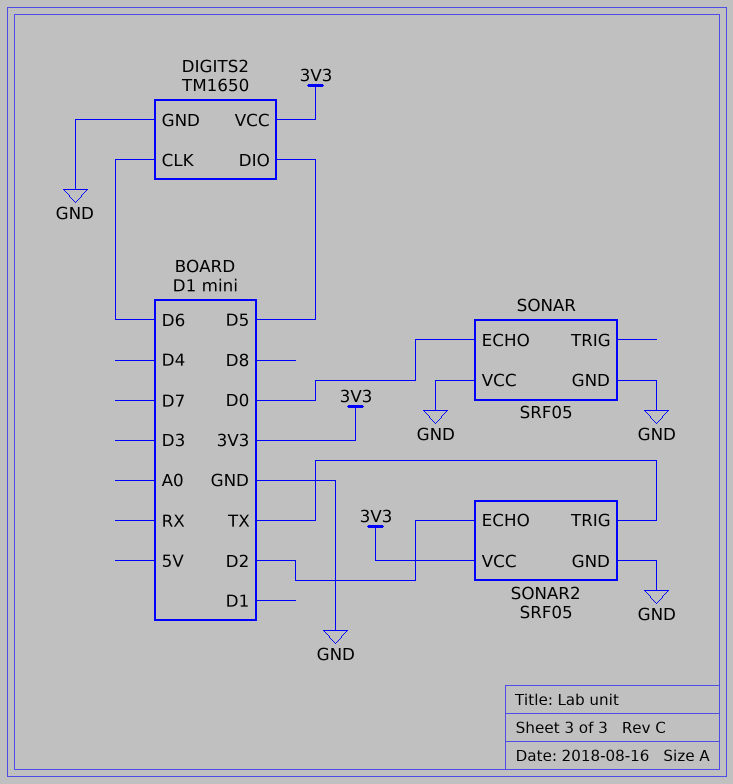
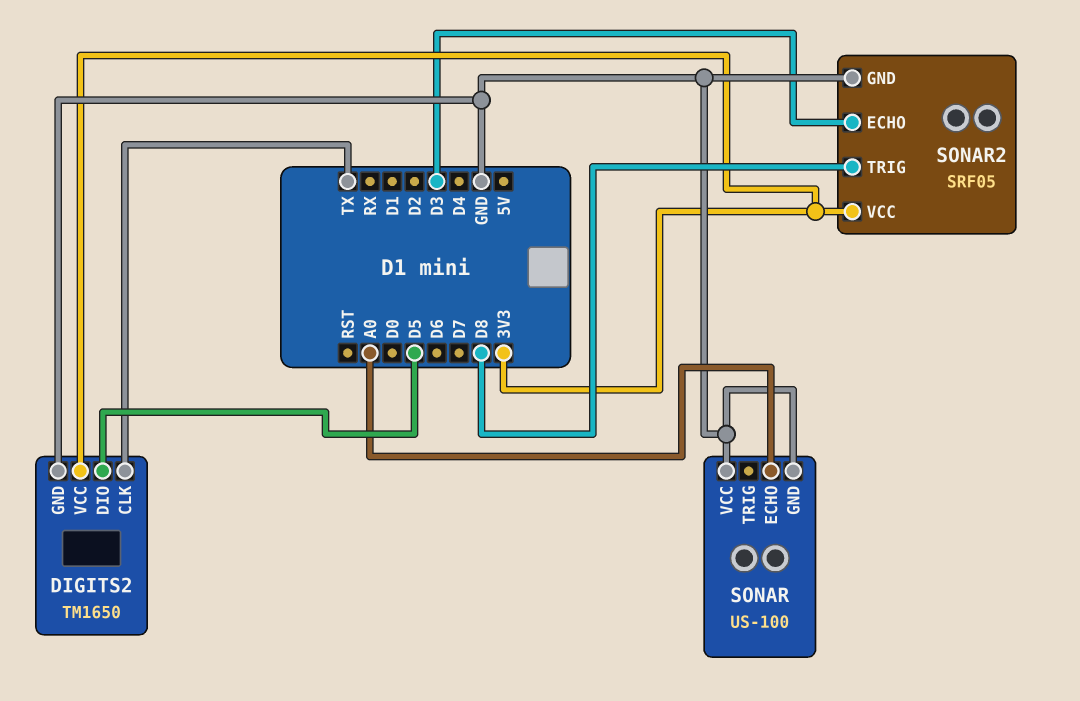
DIGITS2 pin CLK: D6 -> TX
SONAR: SRF05 -> US-100
SONAR pin ECHO: D0 -> A0
SONAR2 pin ECHO: D2 -> D3
SONAR2 pin TRIG: TX -> D8

